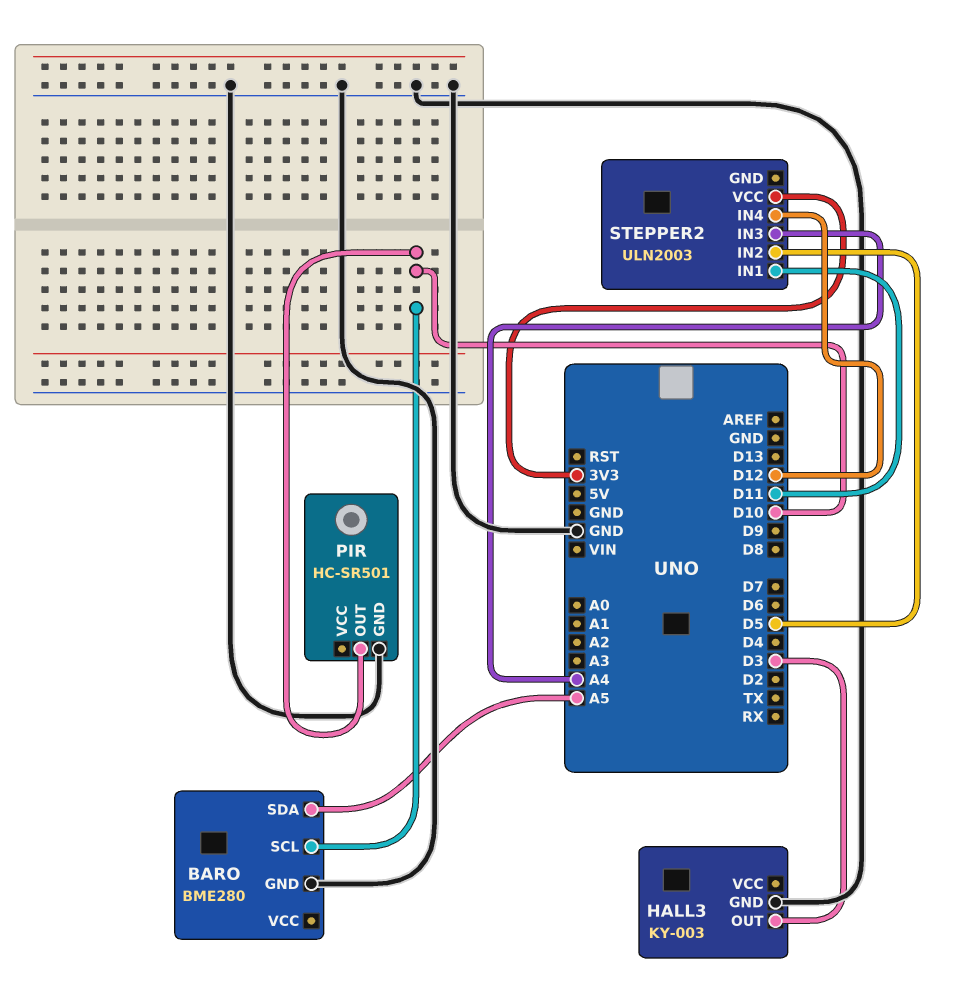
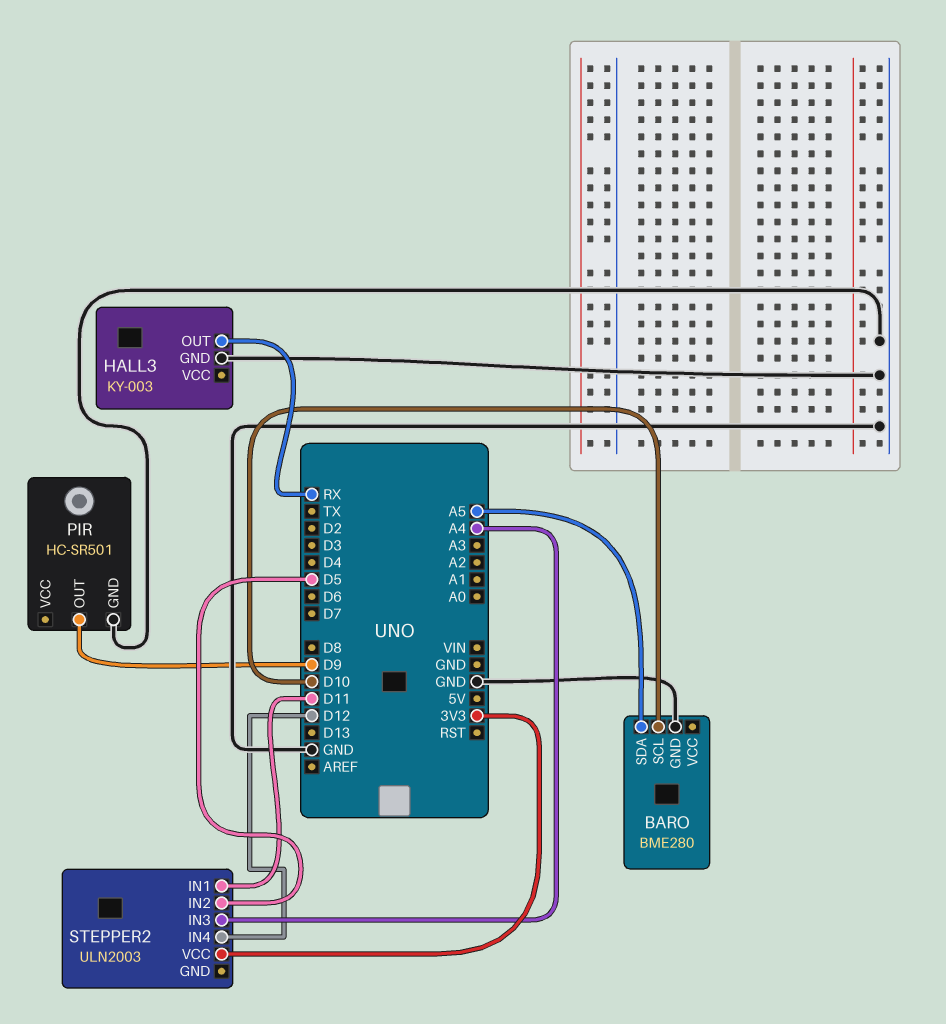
HALL3 pin OUT: D3 -> RX
PIR pin OUT: D10 -> D9

